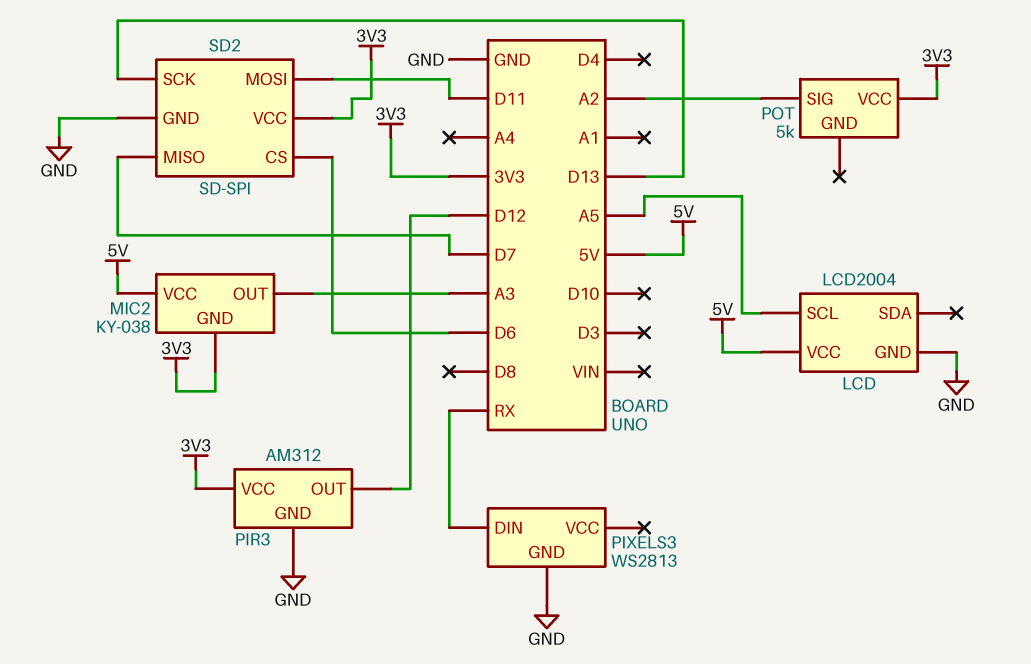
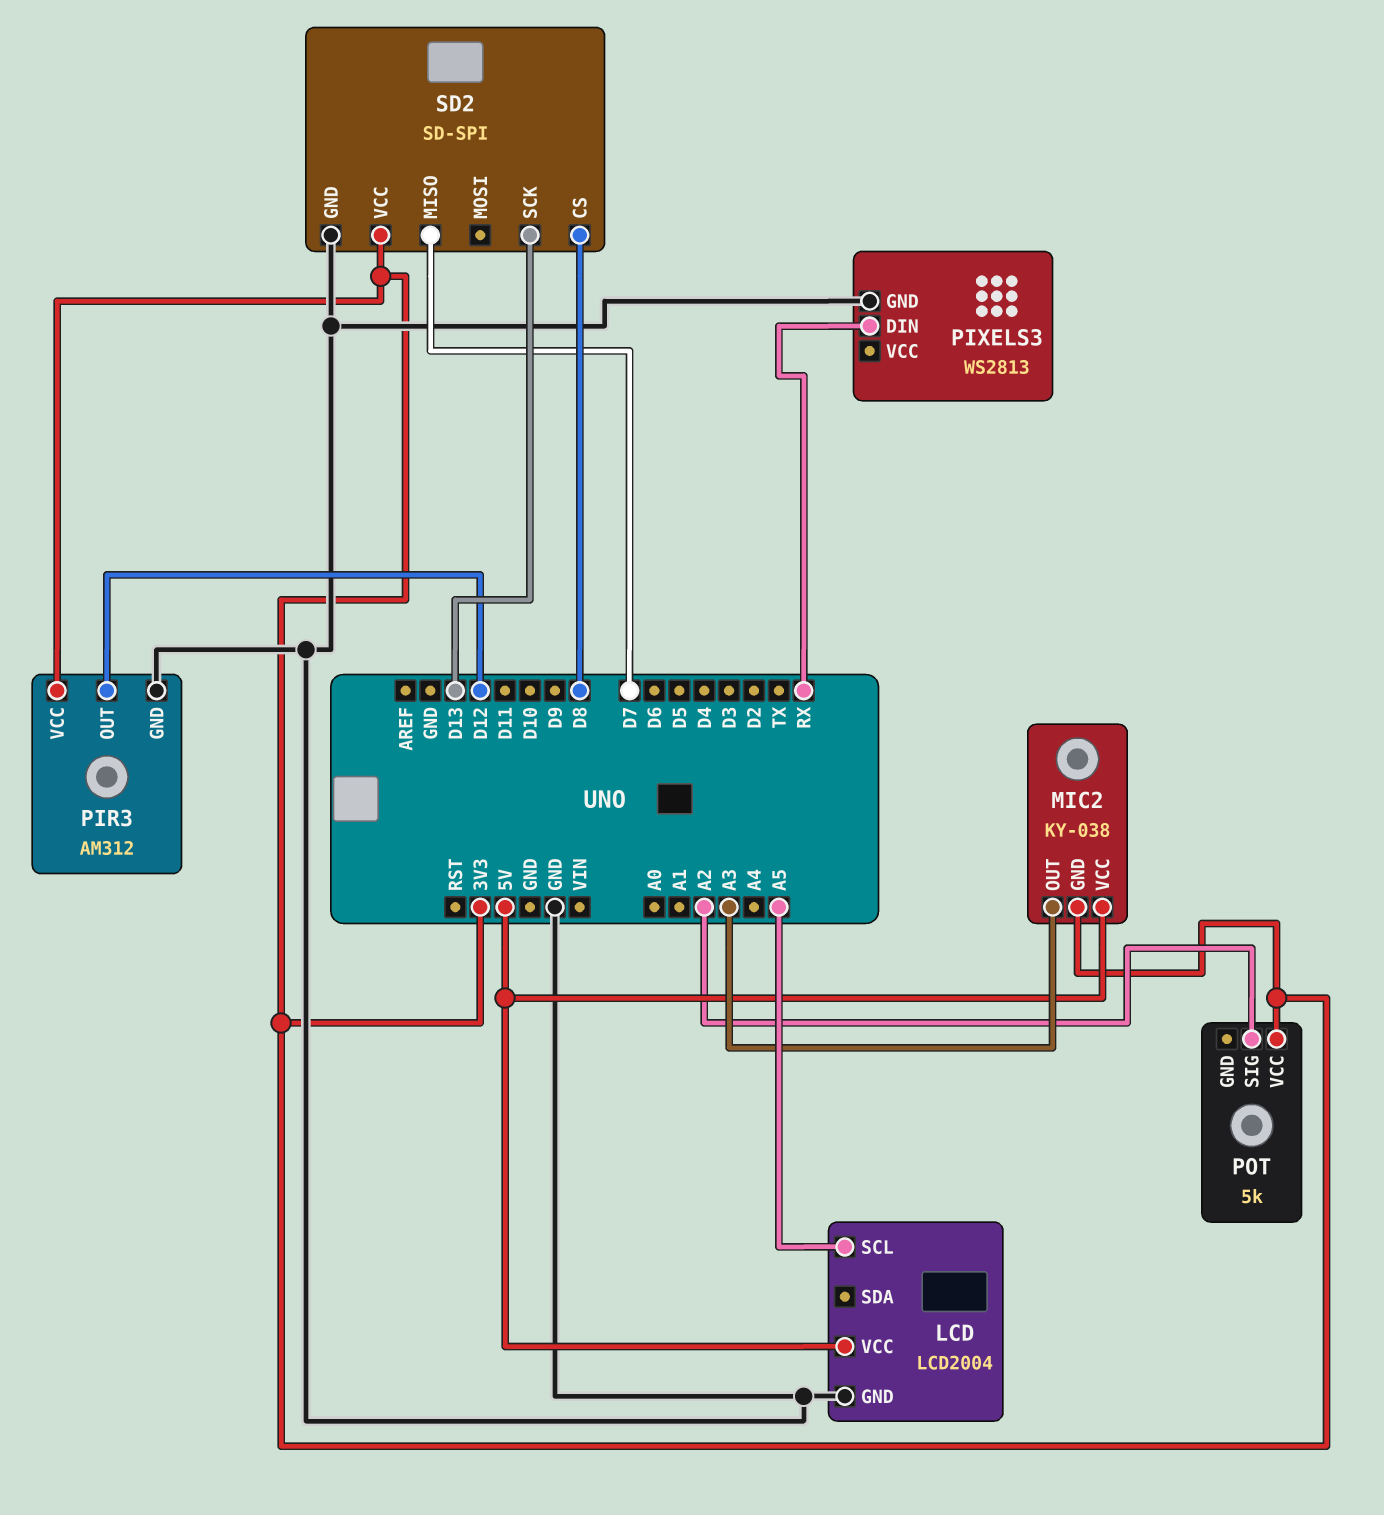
SD2 pin CS: D6 -> D8
SD2 pin MOSI: D11 -> none

